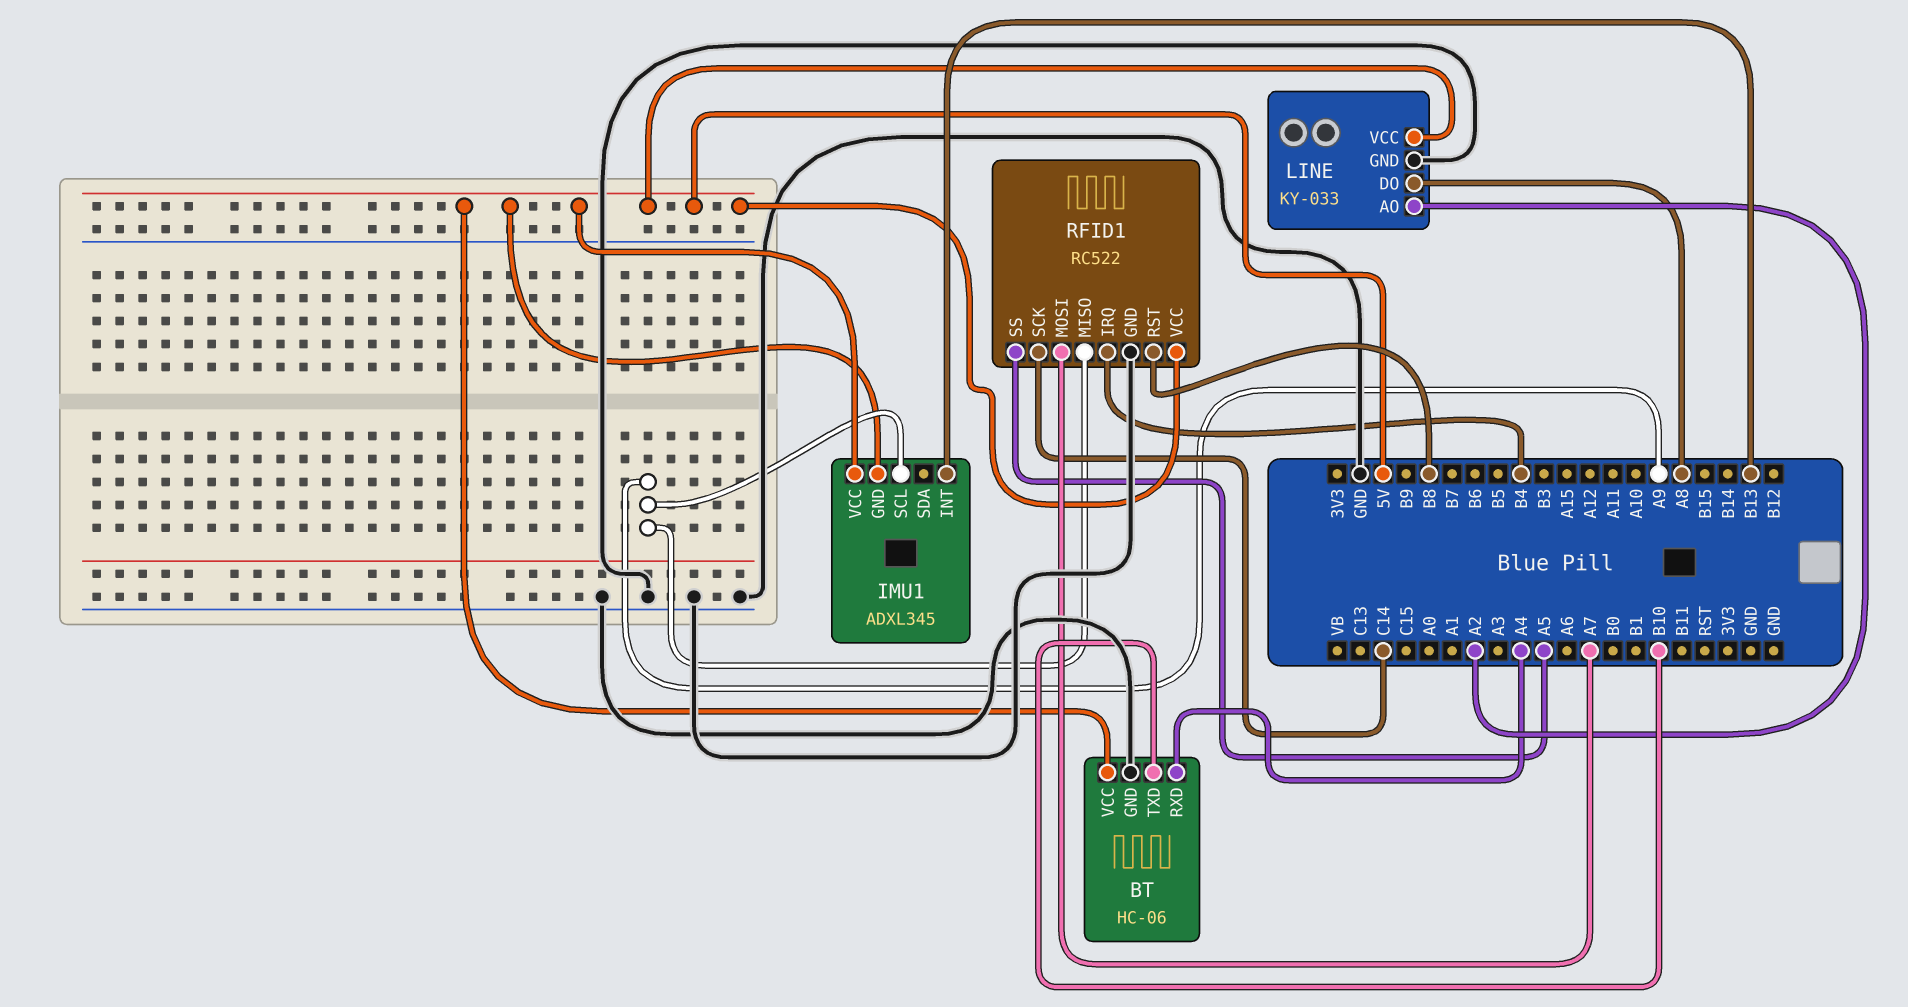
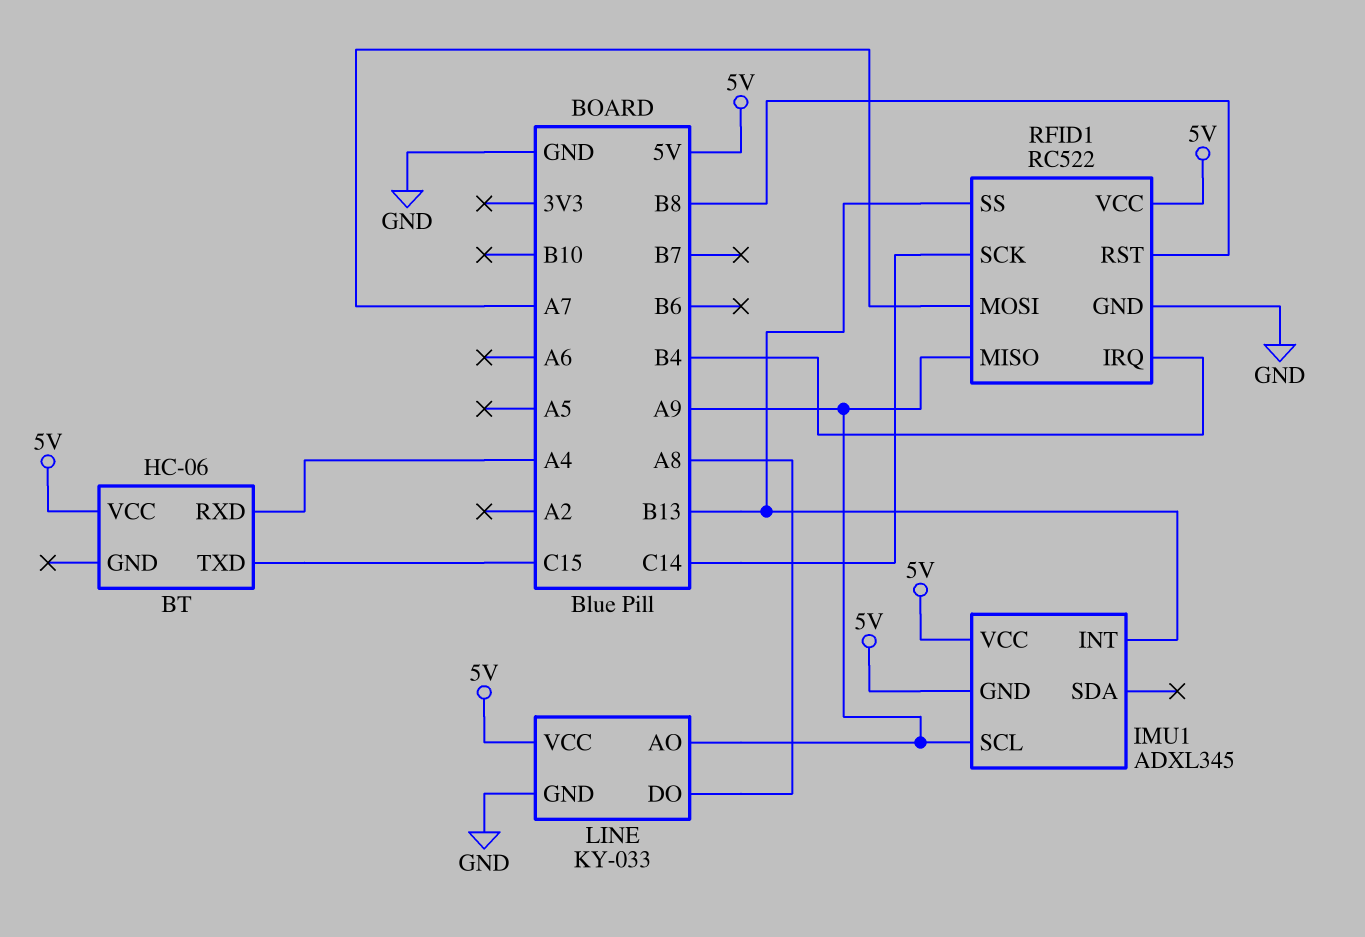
BT pin GND: GND -> none
BT pin TXD: B10 -> C15
LINE pin AO: A2 -> A9
RFID1 pin SS: A5 -> B13

